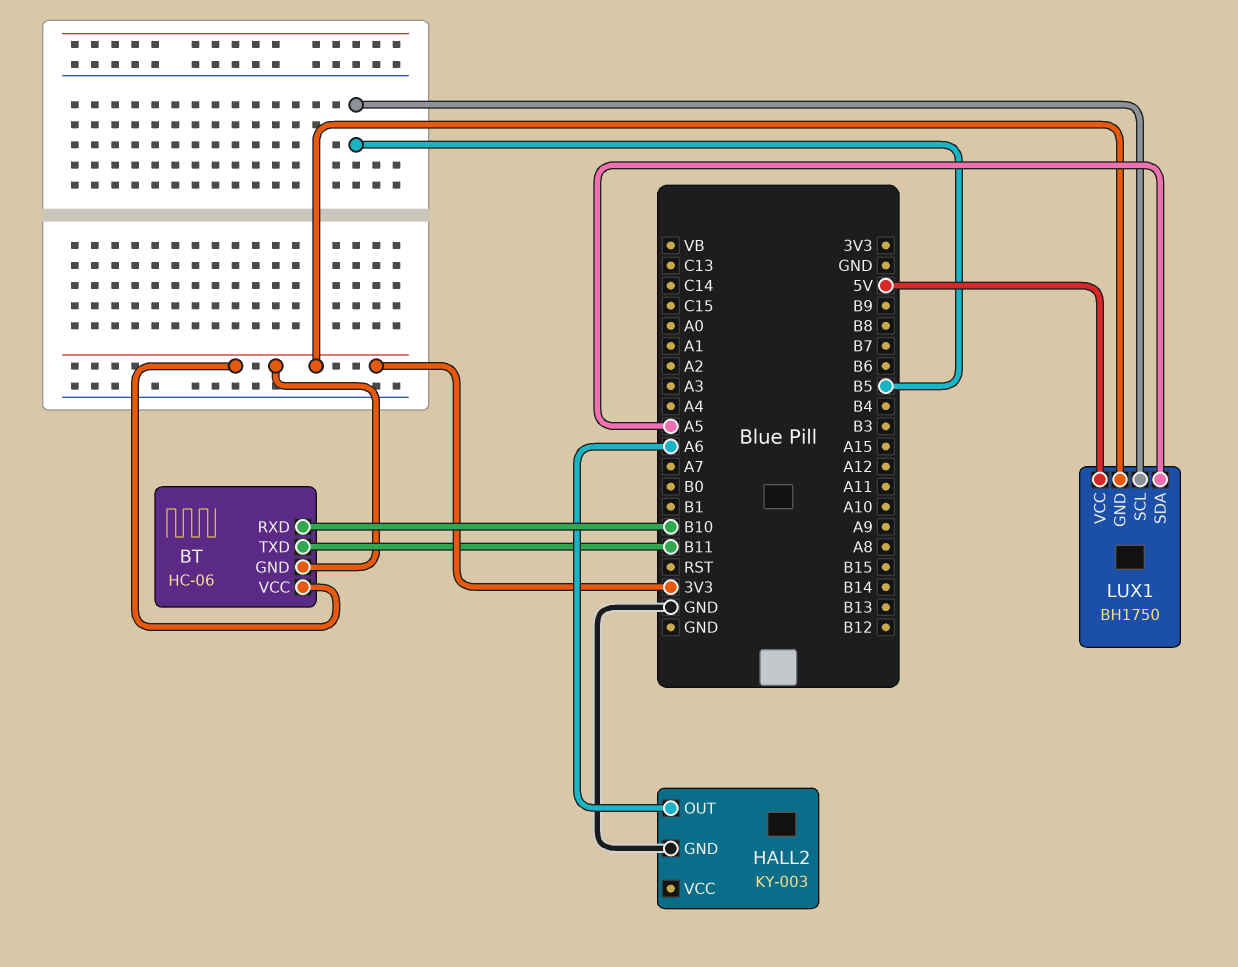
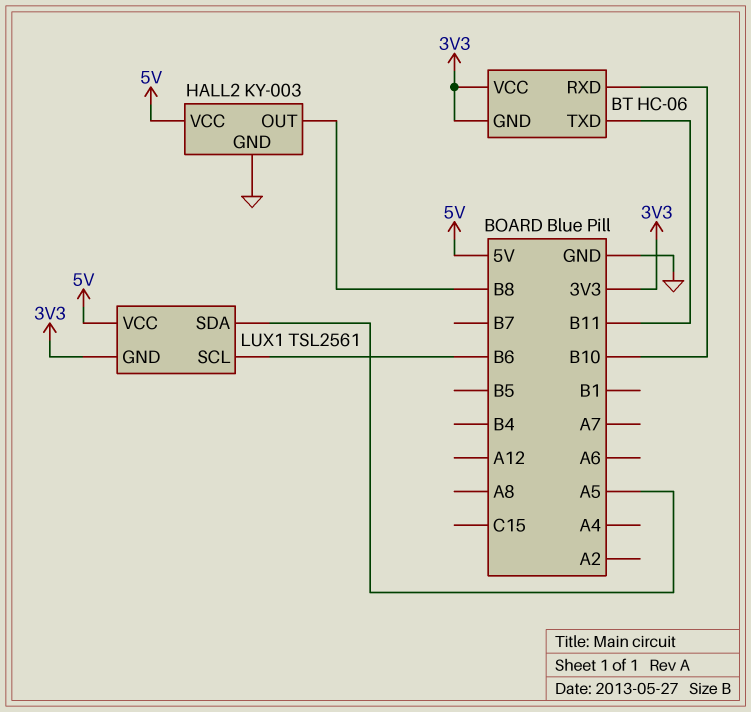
HALL2 pin OUT: A6 -> B8
HALL2 pin VCC: none -> 5V
LUX1: BH1750 -> TSL2561
LUX1 pin SCL: B5 -> B6

